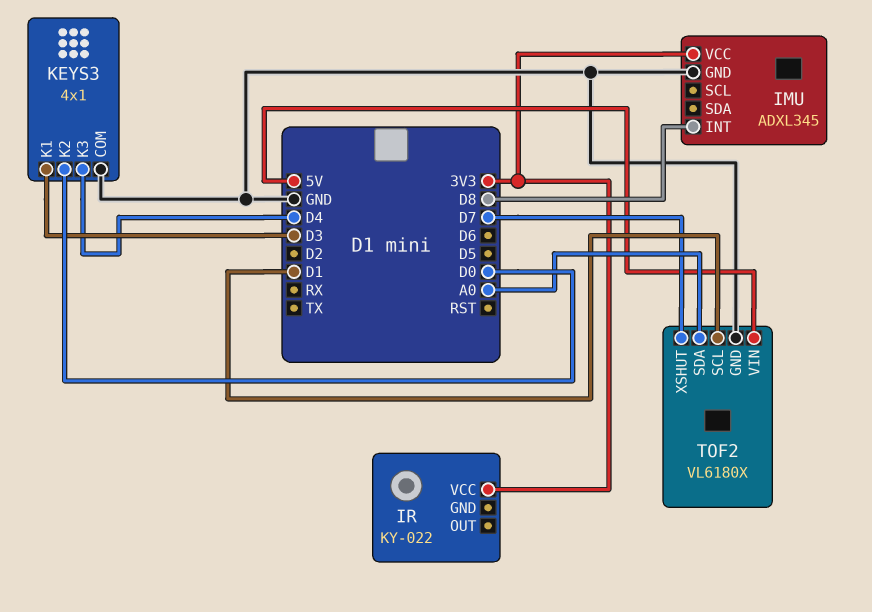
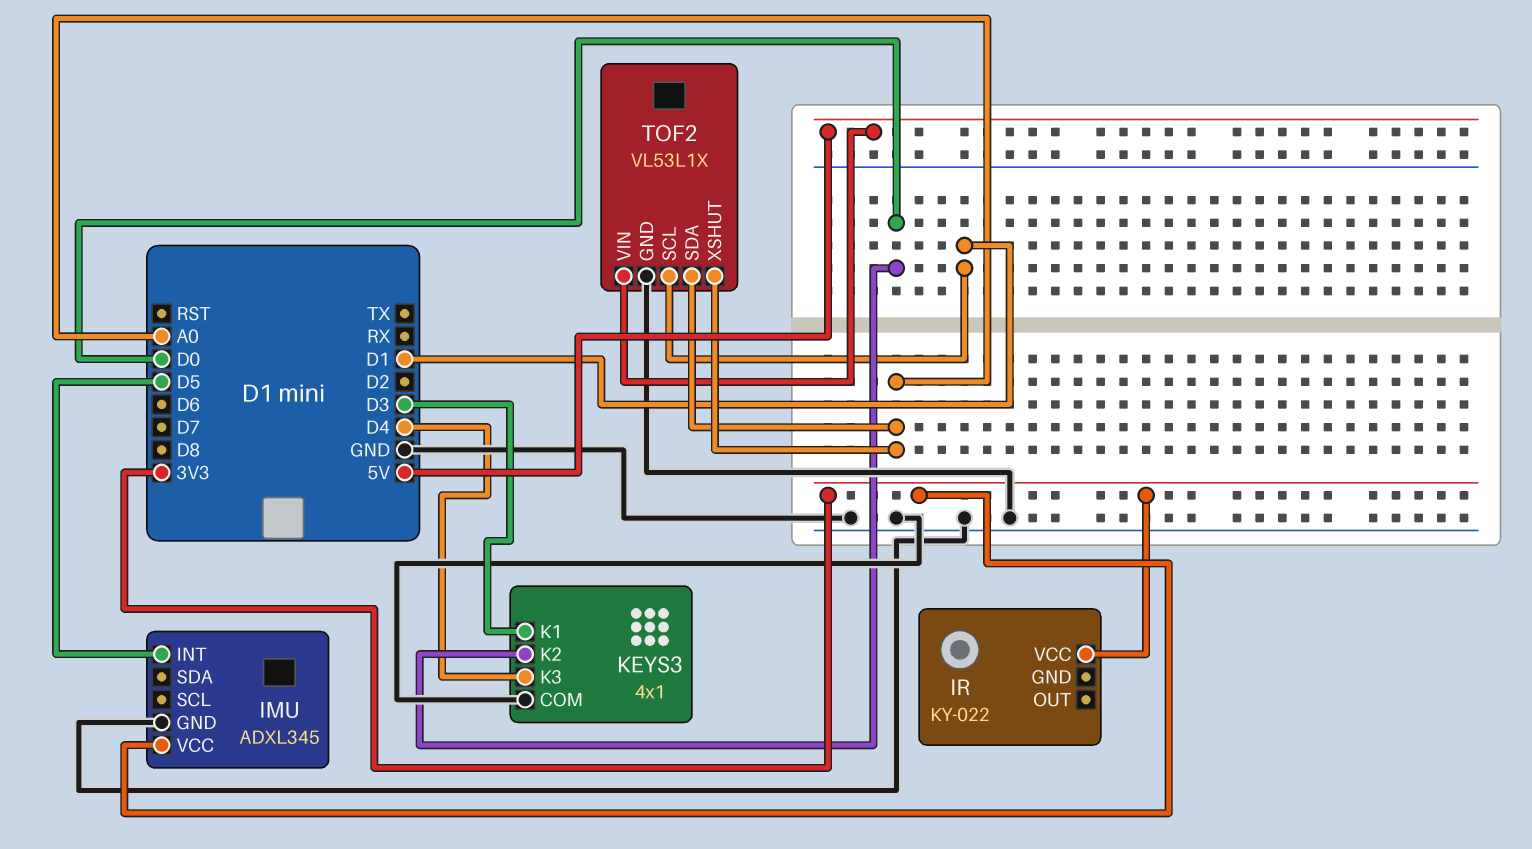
IMU pin INT: D8 -> D5
TOF2: VL6180X -> VL53L1X
TOF2 pin XSHUT: D7 -> A0

